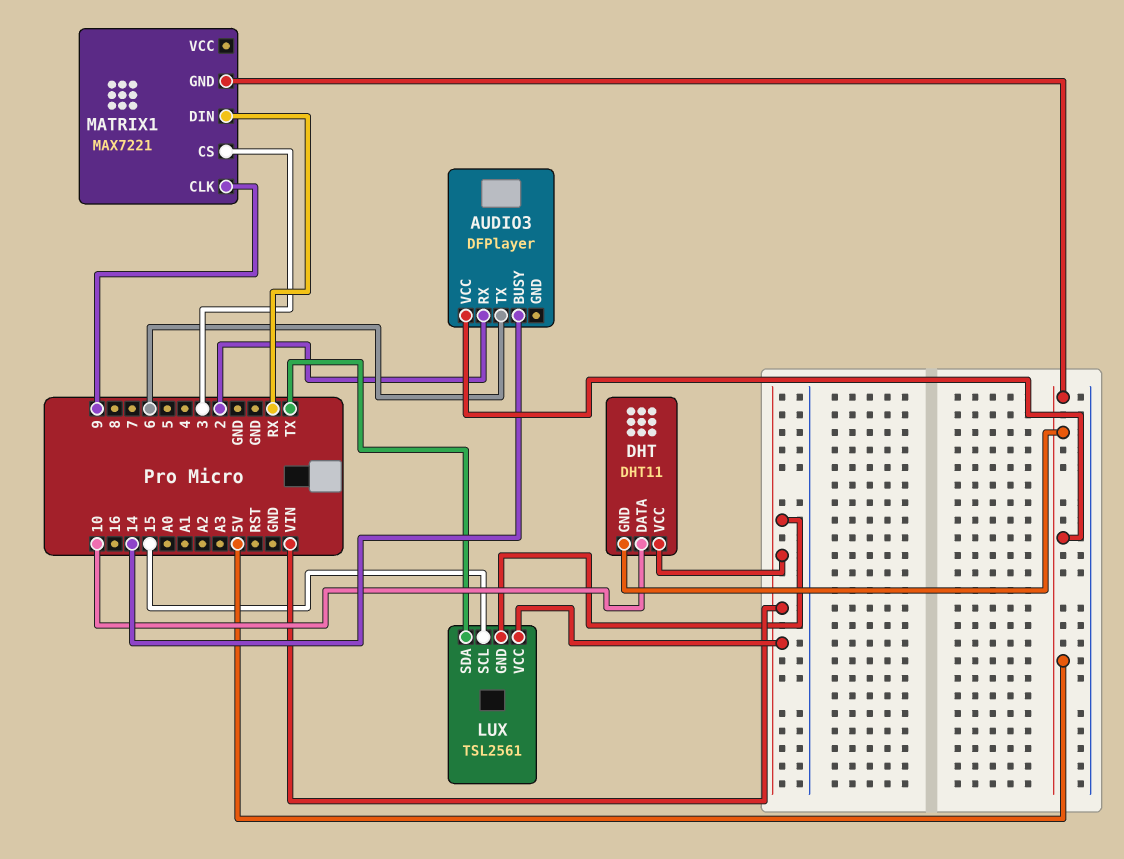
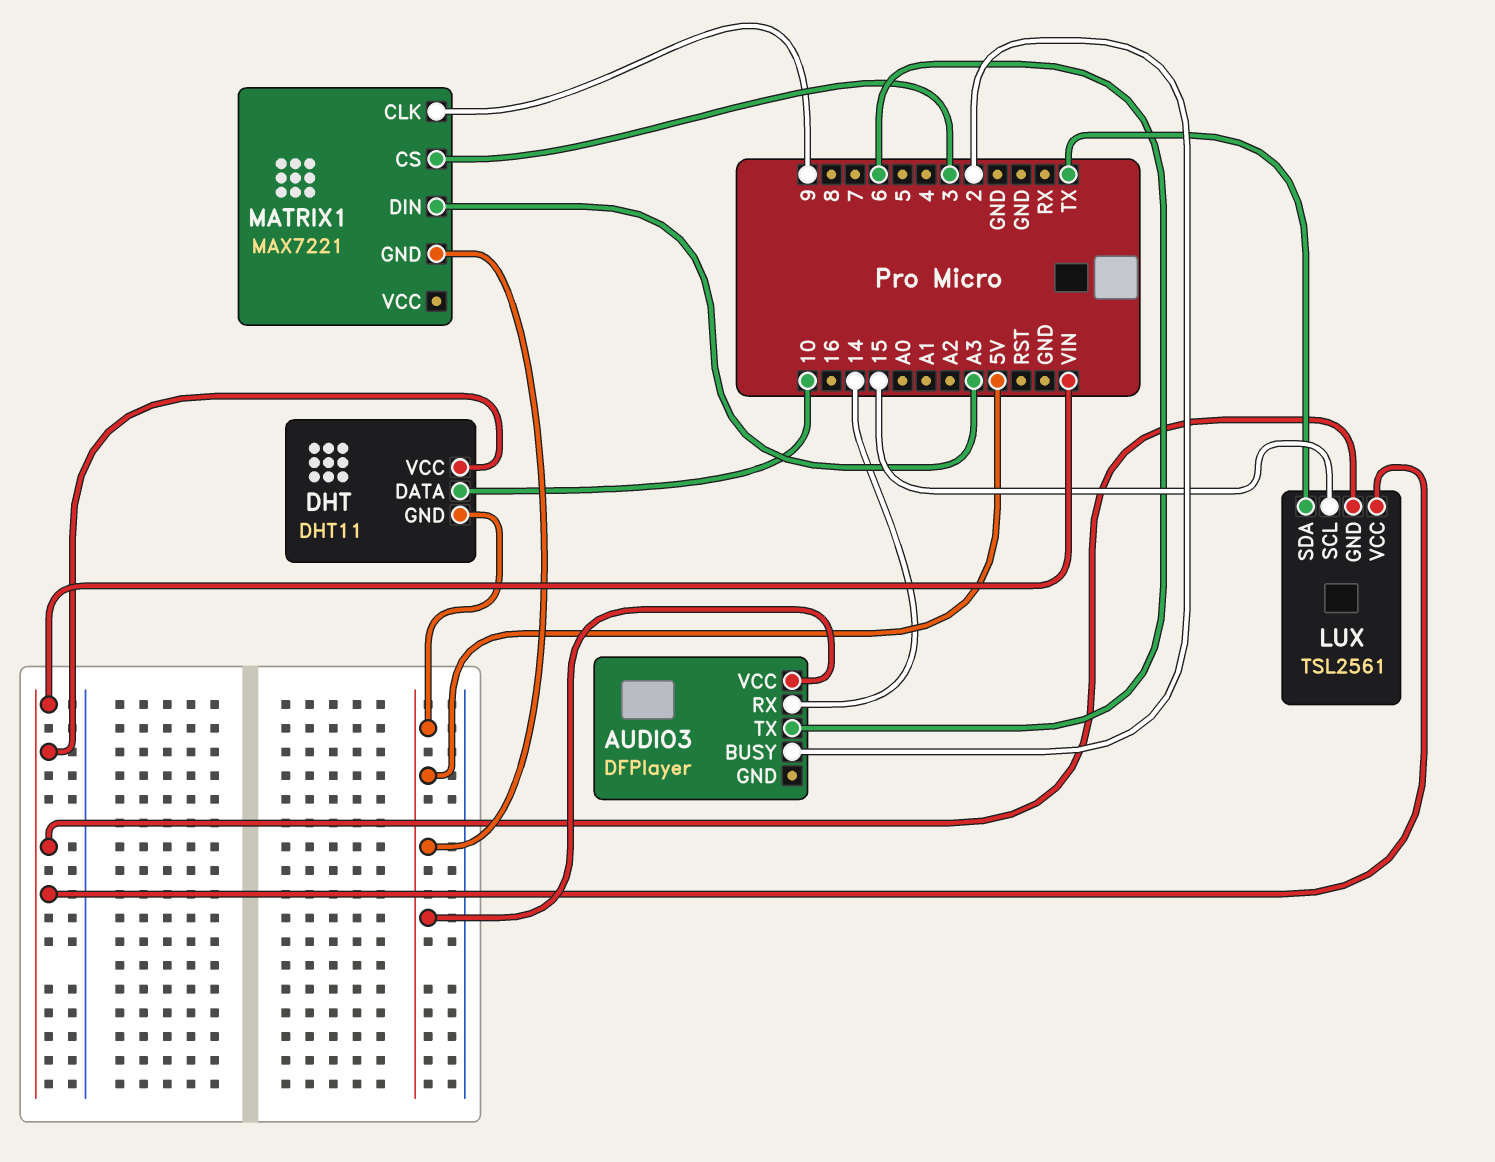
AUDIO3 pin BUSY: 14 -> 2
AUDIO3 pin RX: 2 -> 14
MATRIX1 pin DIN: RX -> A3

